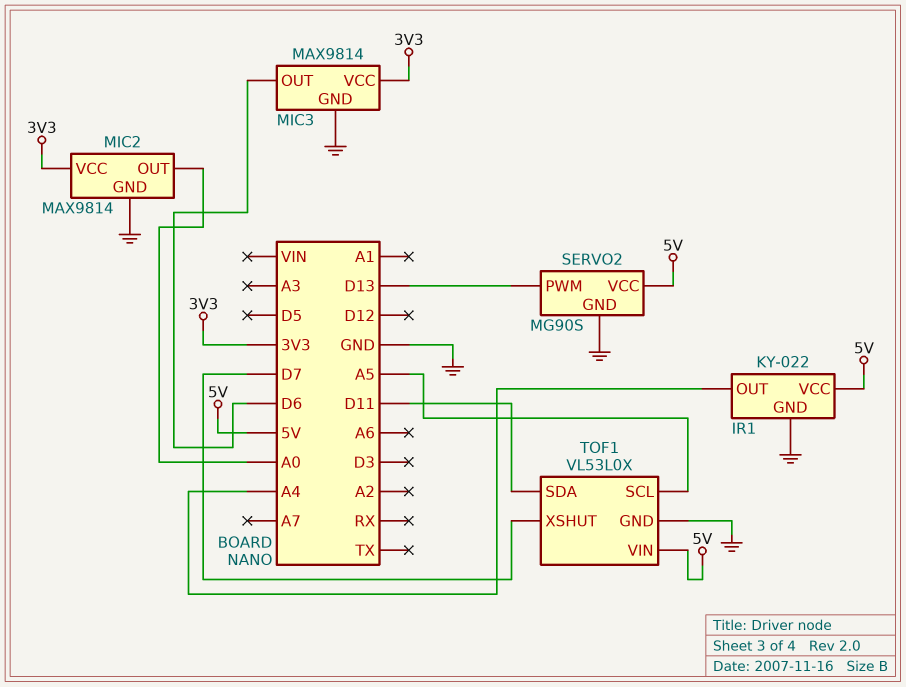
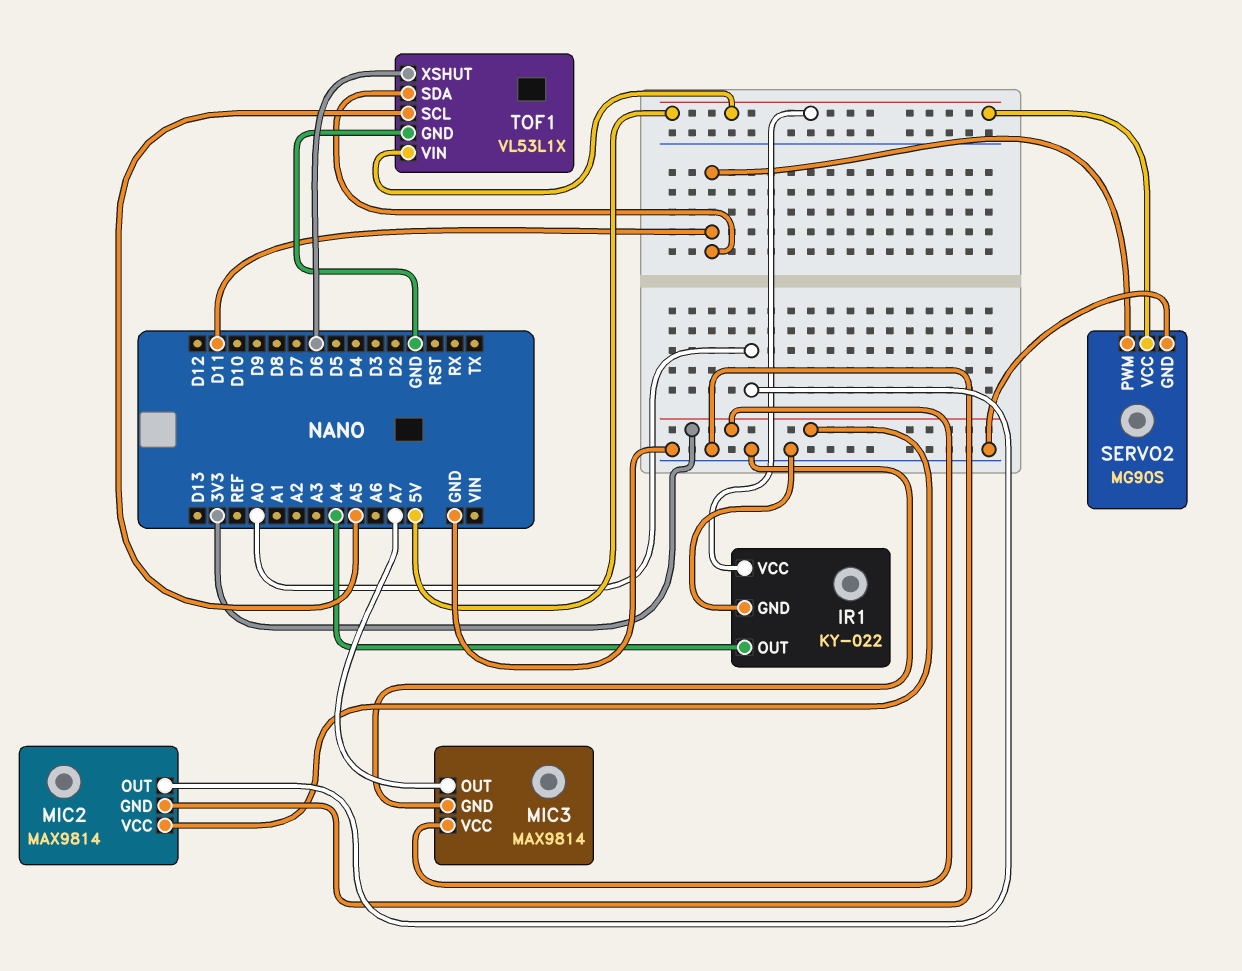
MIC3 pin OUT: D6 -> A7
SERVO2 pin PWM: D13 -> D11
TOF1: VL53L0X -> VL53L1X
TOF1 pin XSHUT: D7 -> D6

